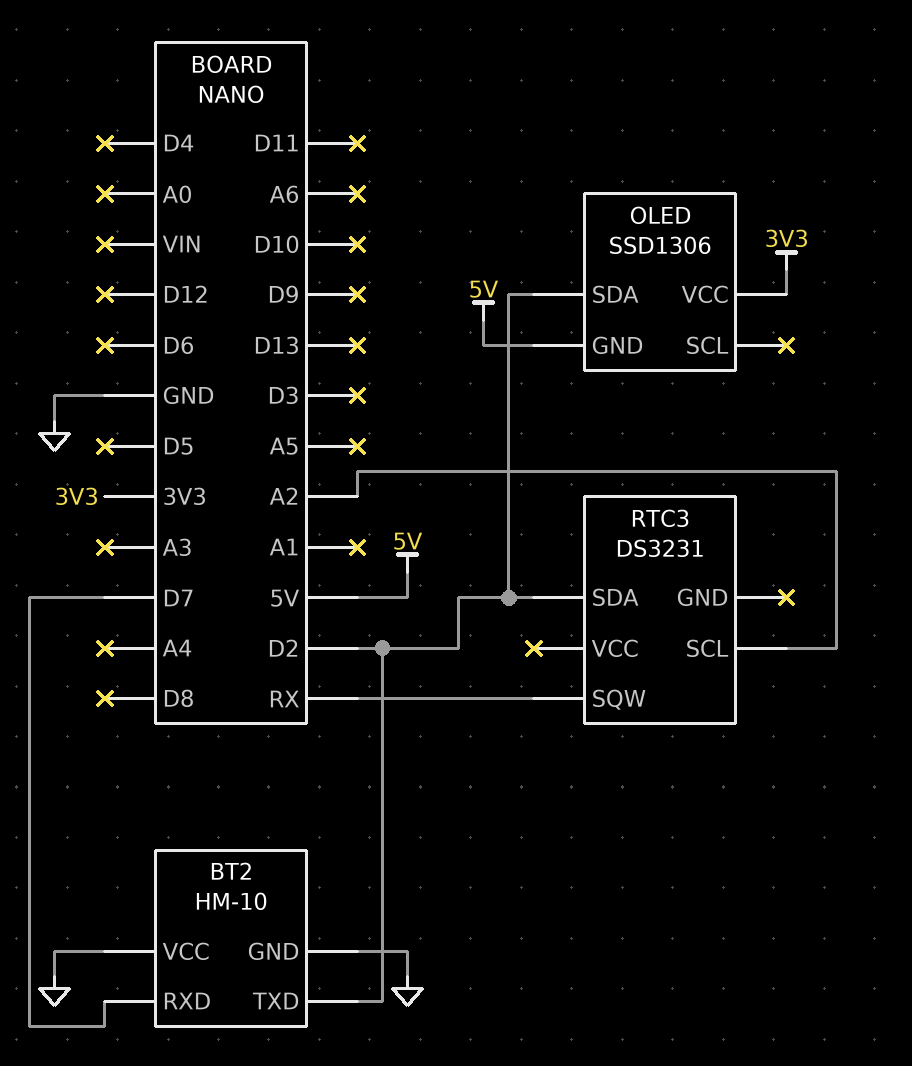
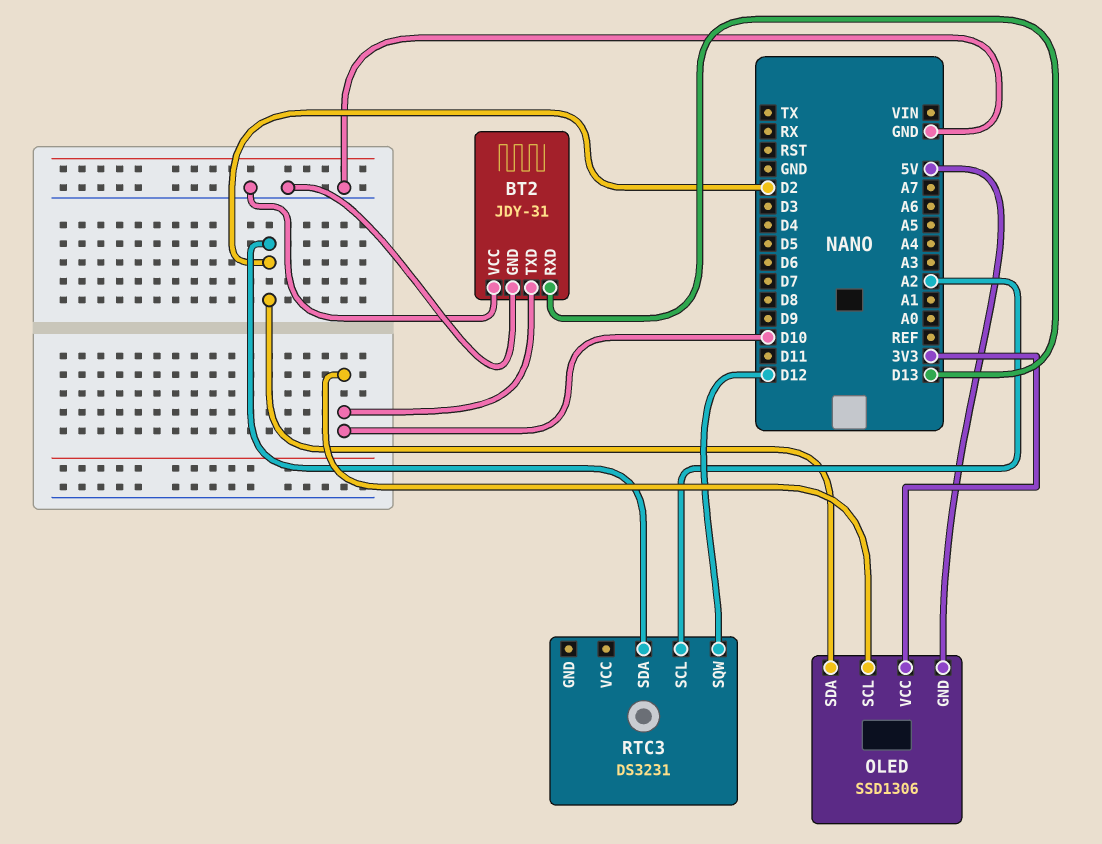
BT2: HM-10 -> JDY-31
BT2 pin RXD: D7 -> D13
BT2 pin TXD: D2 -> D10
OLED pin SCL: none -> D10
RTC3 pin SQW: RX -> D12

